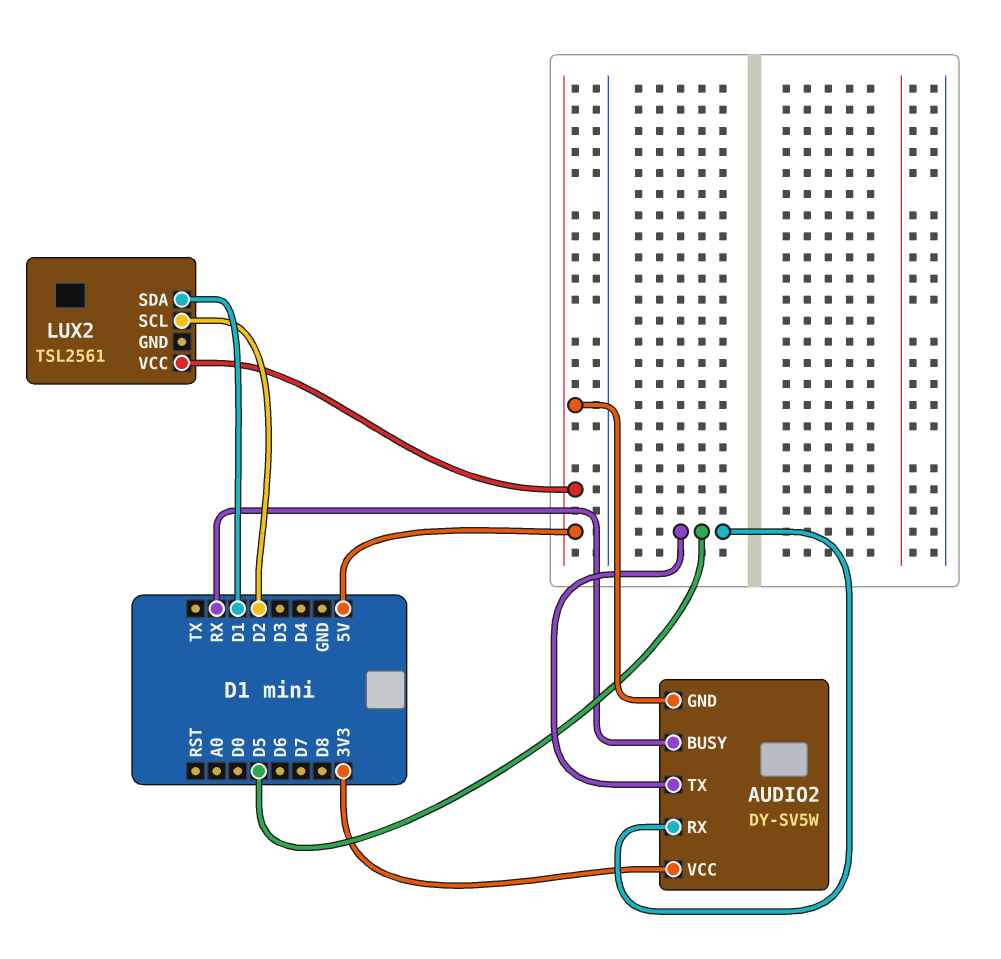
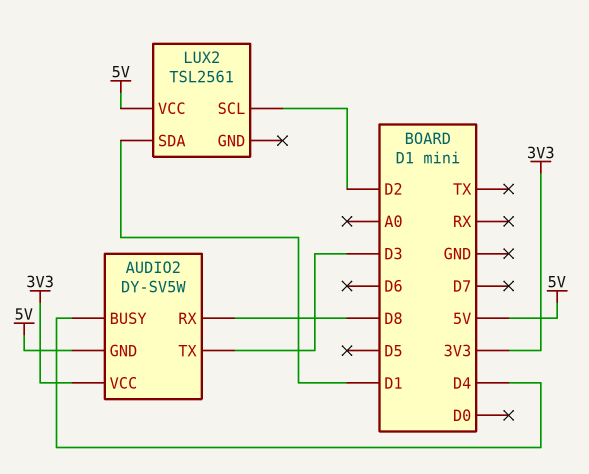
AUDIO2 pin BUSY: RX -> D4
AUDIO2 pin RX: D5 -> D8
AUDIO2 pin TX: D5 -> D3

